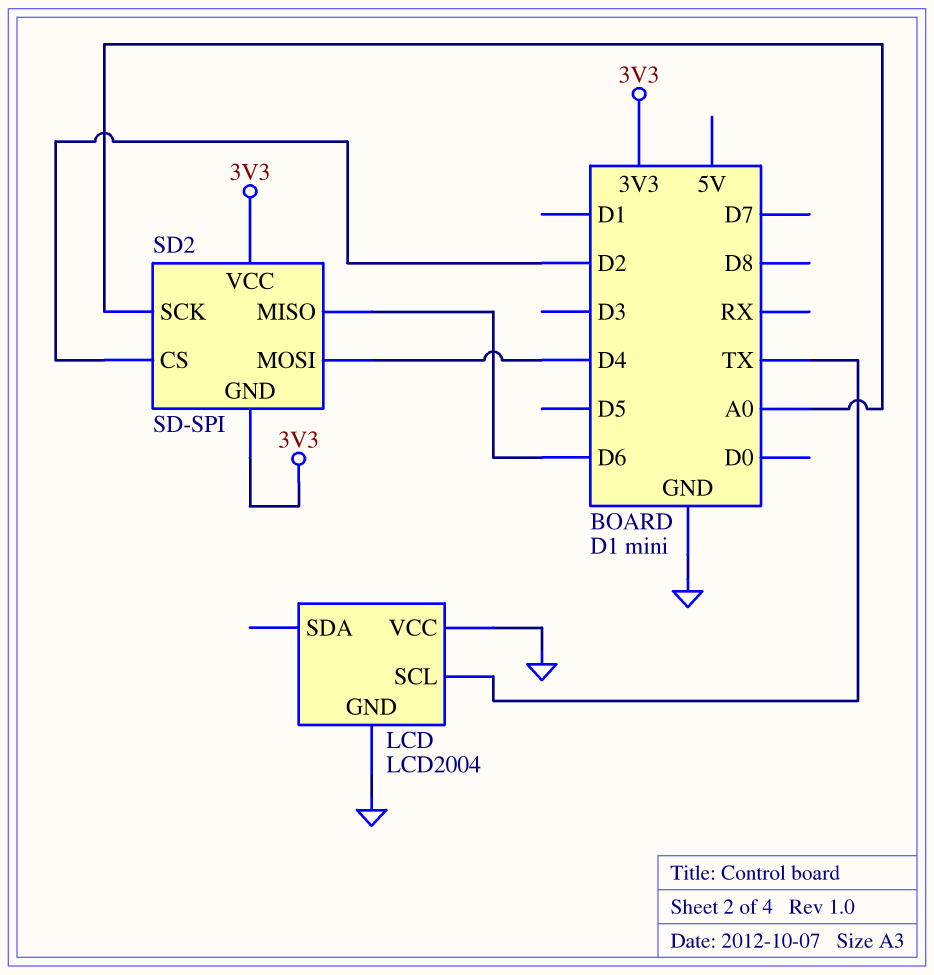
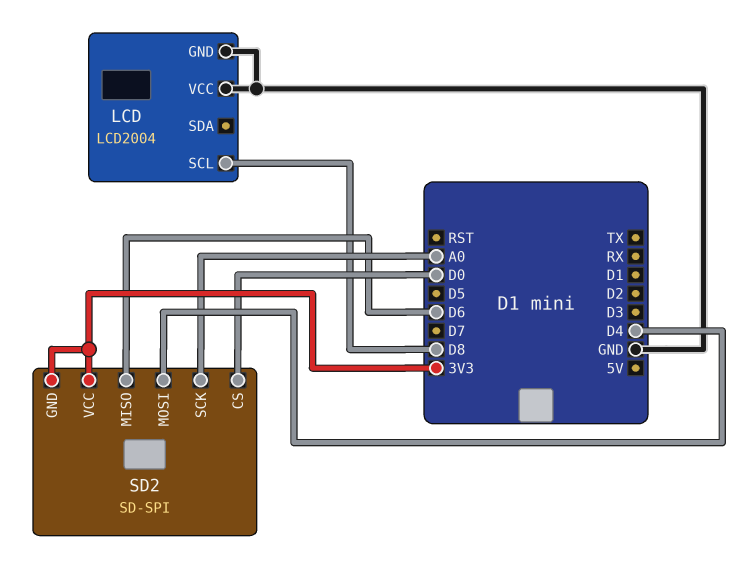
LCD pin SCL: TX -> D8
SD2 pin CS: D2 -> D0

